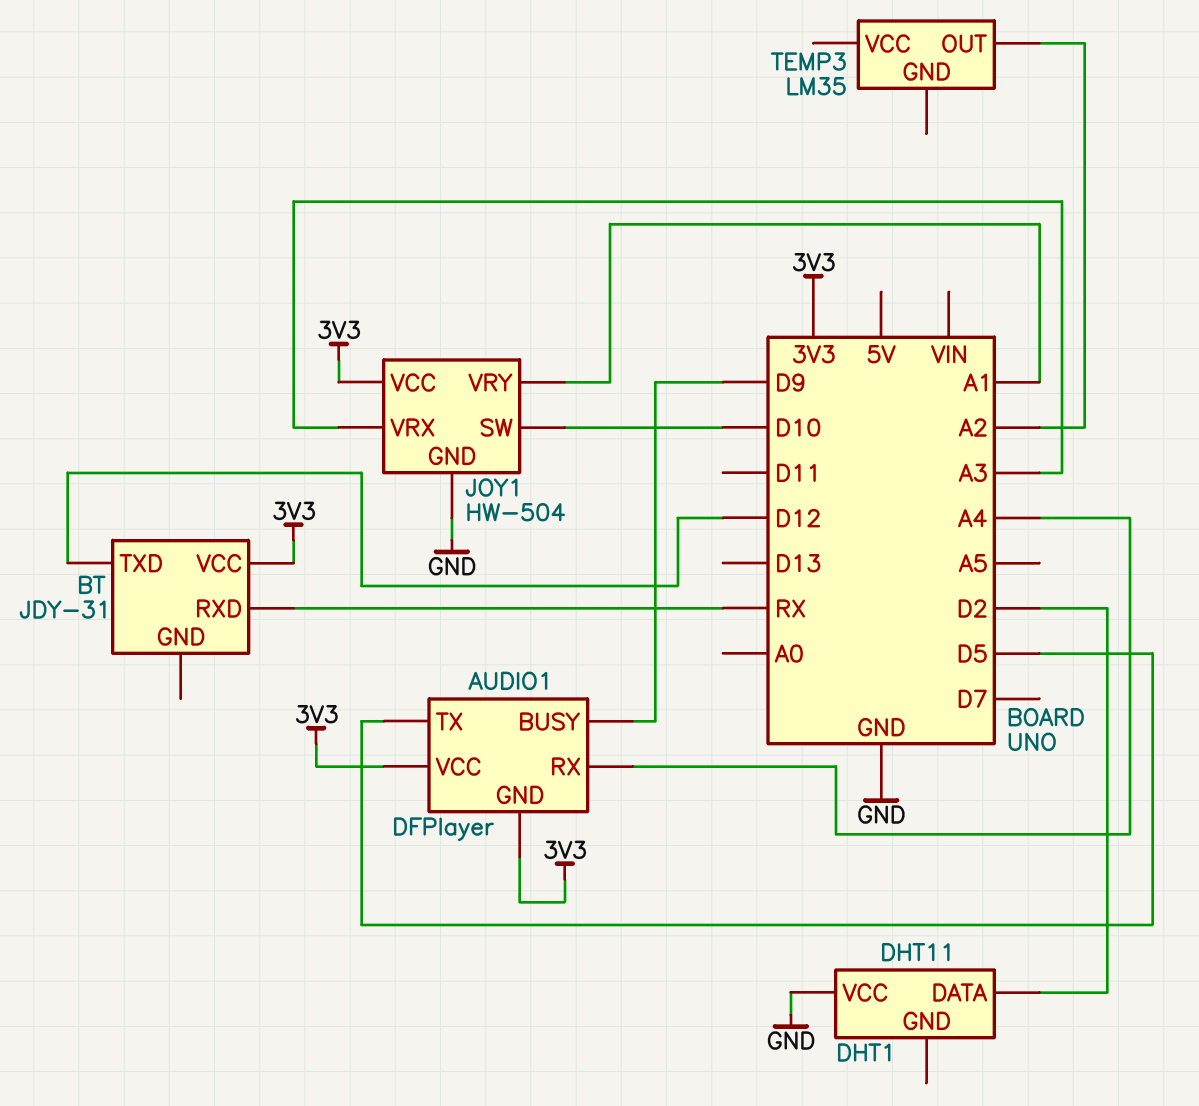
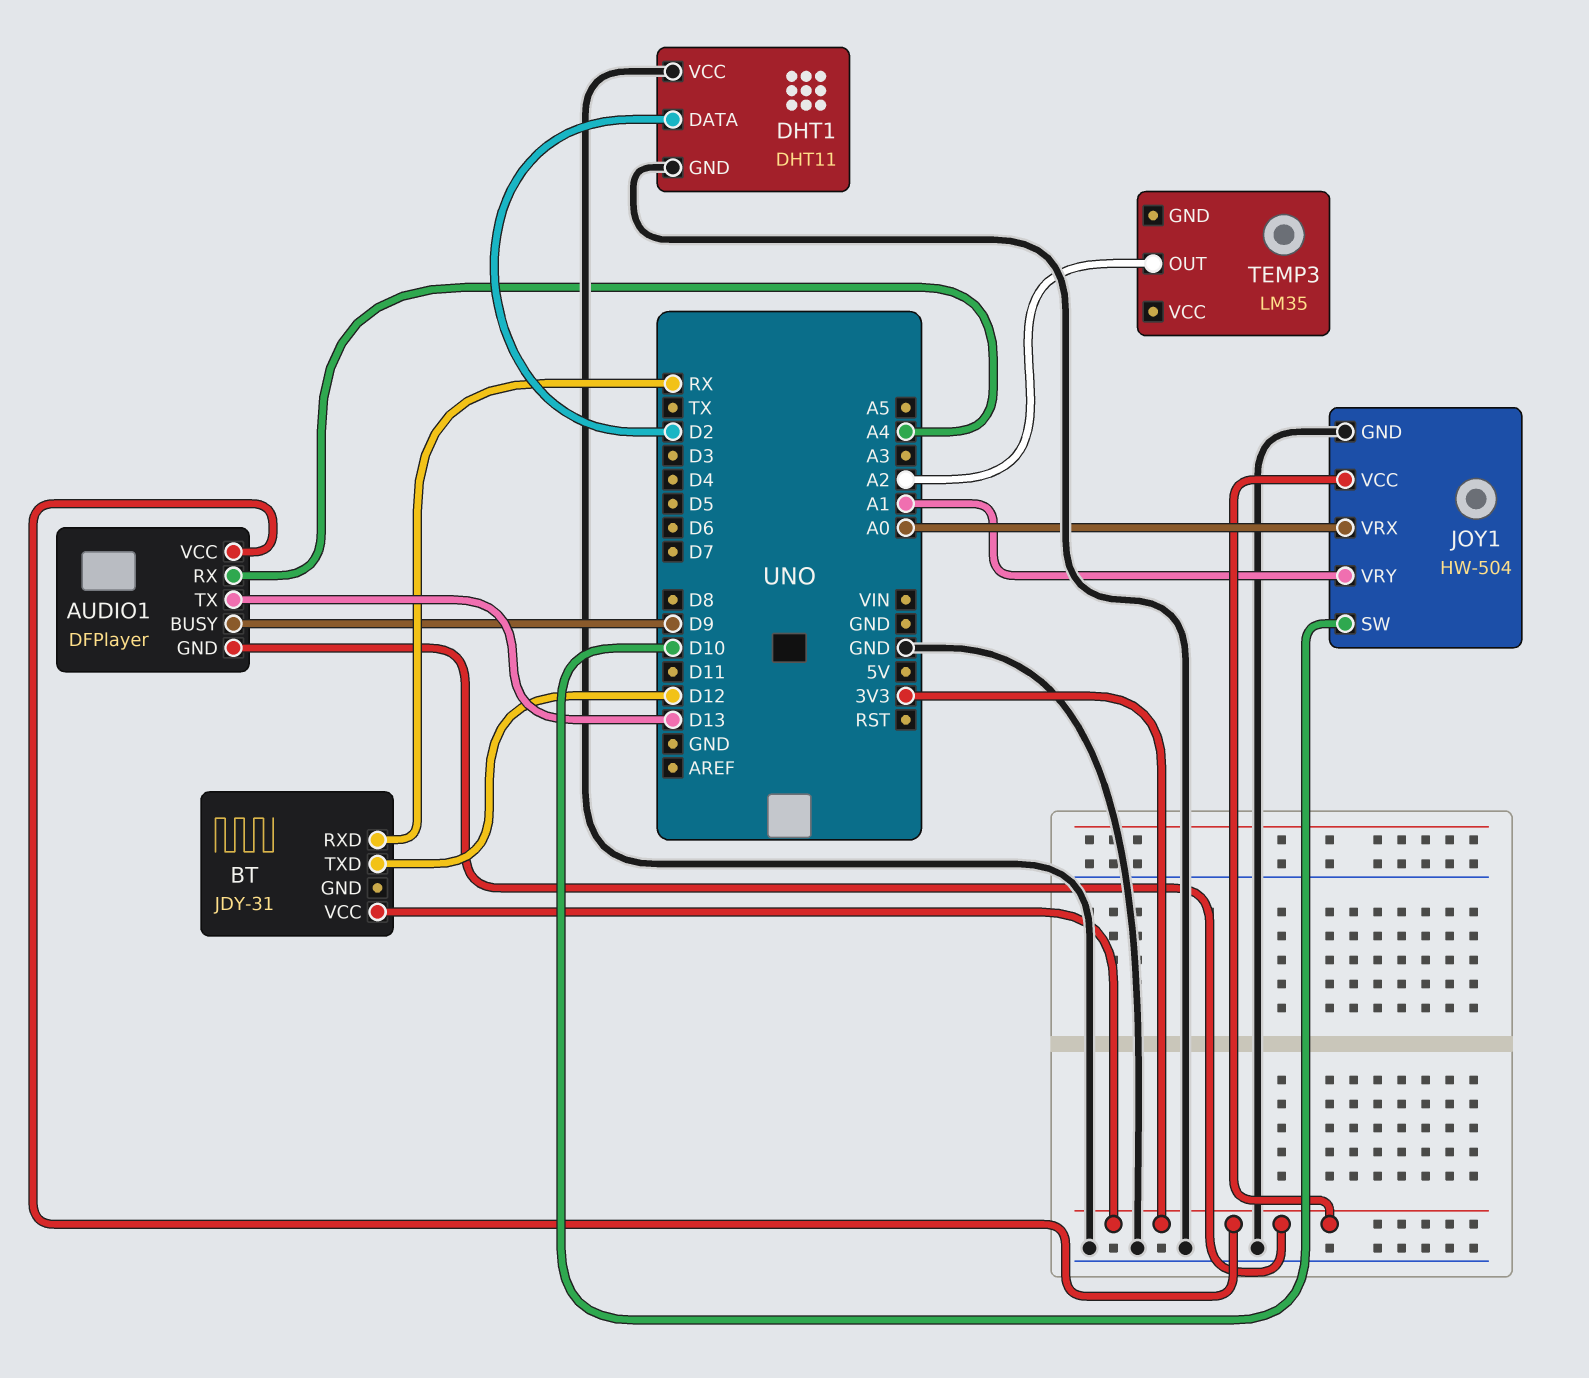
AUDIO1 pin TX: D5 -> D13
DHT1 pin GND: none -> GND
JOY1 pin VRX: A3 -> A0

